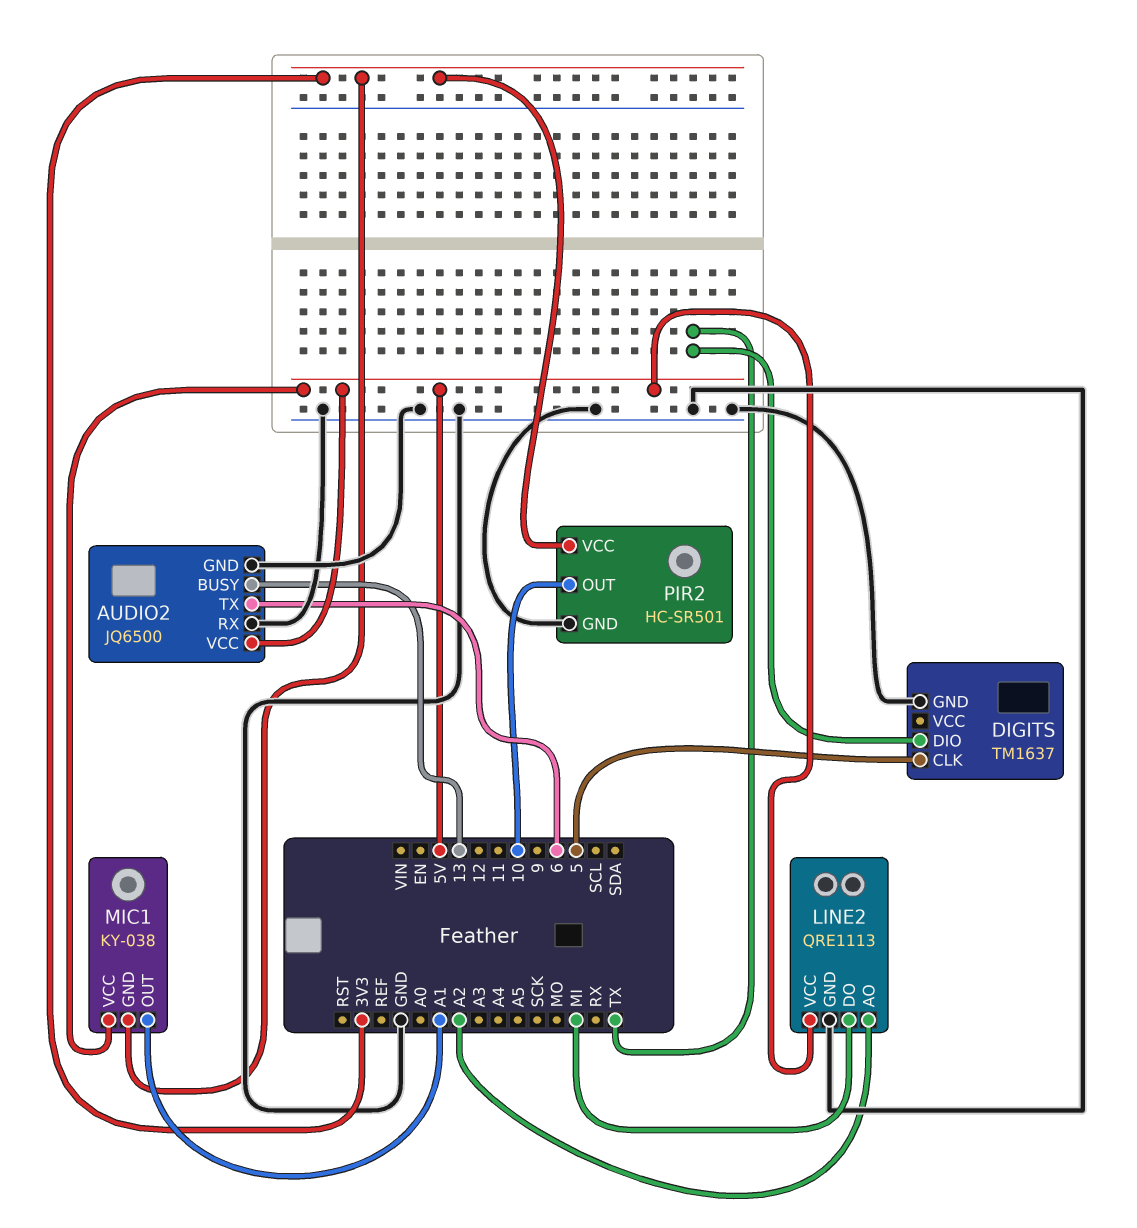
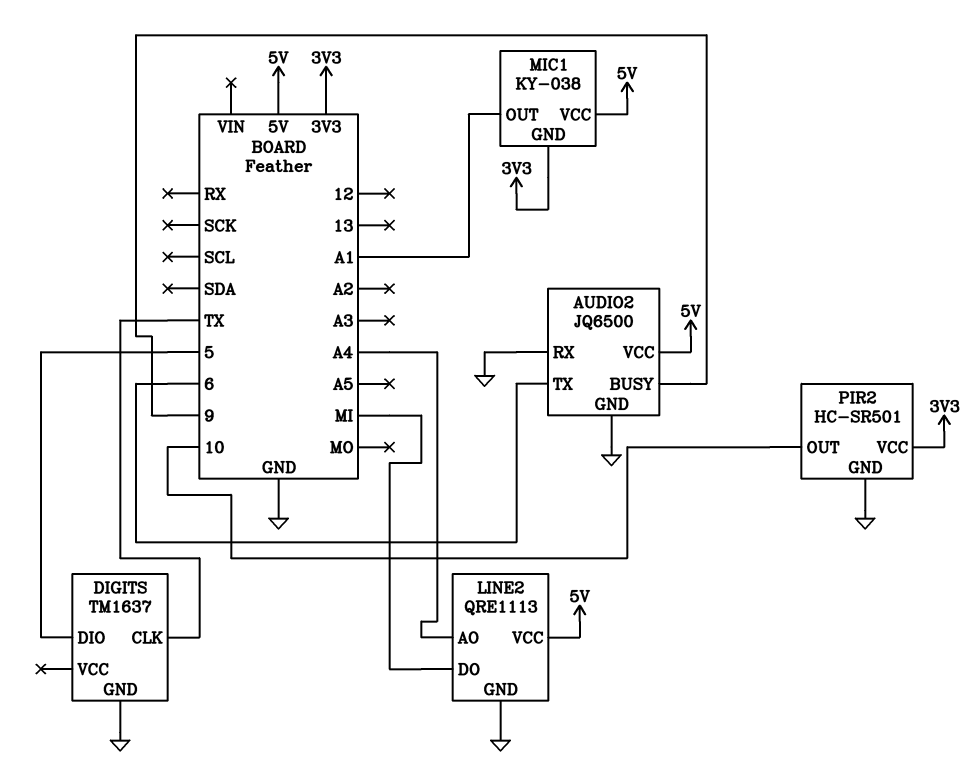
AUDIO2 pin BUSY: 13 -> 9
DIGITS pin CLK: 5 -> TX
DIGITS pin DIO: TX -> 5
LINE2 pin AO: A2 -> A4

